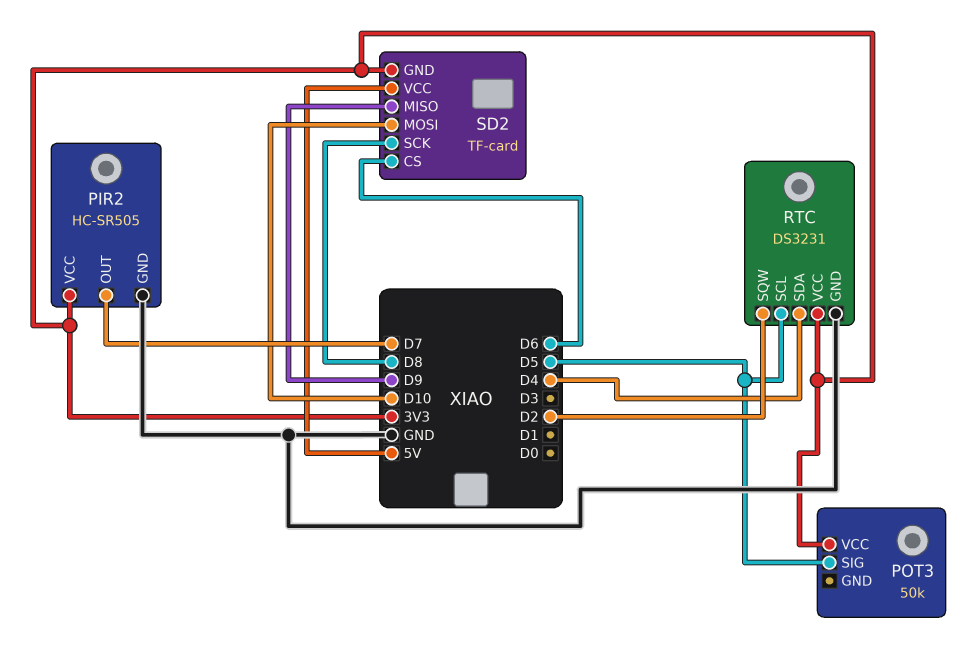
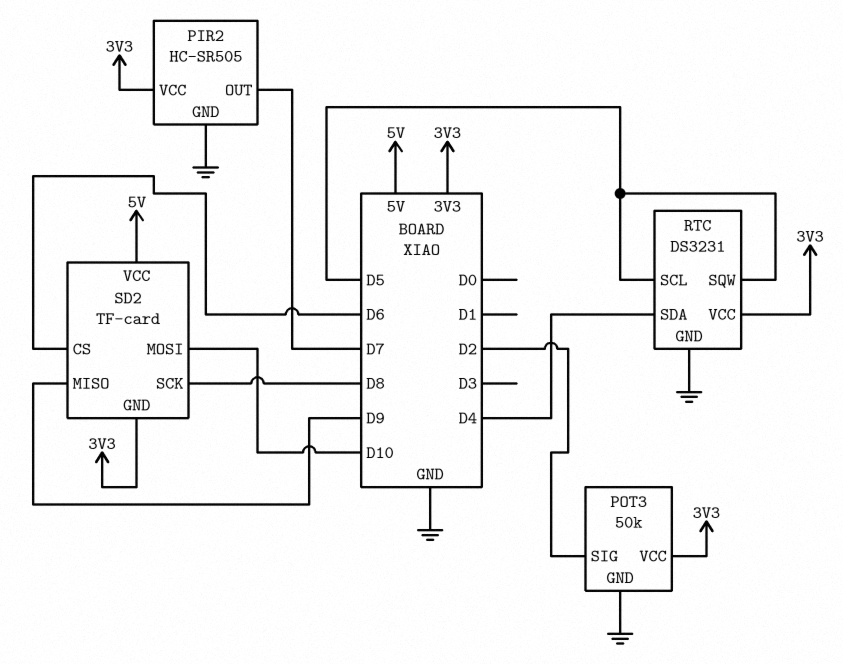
POT3 pin GND: none -> GND
POT3 pin SIG: D5 -> D2
RTC pin SQW: D2 -> D5

